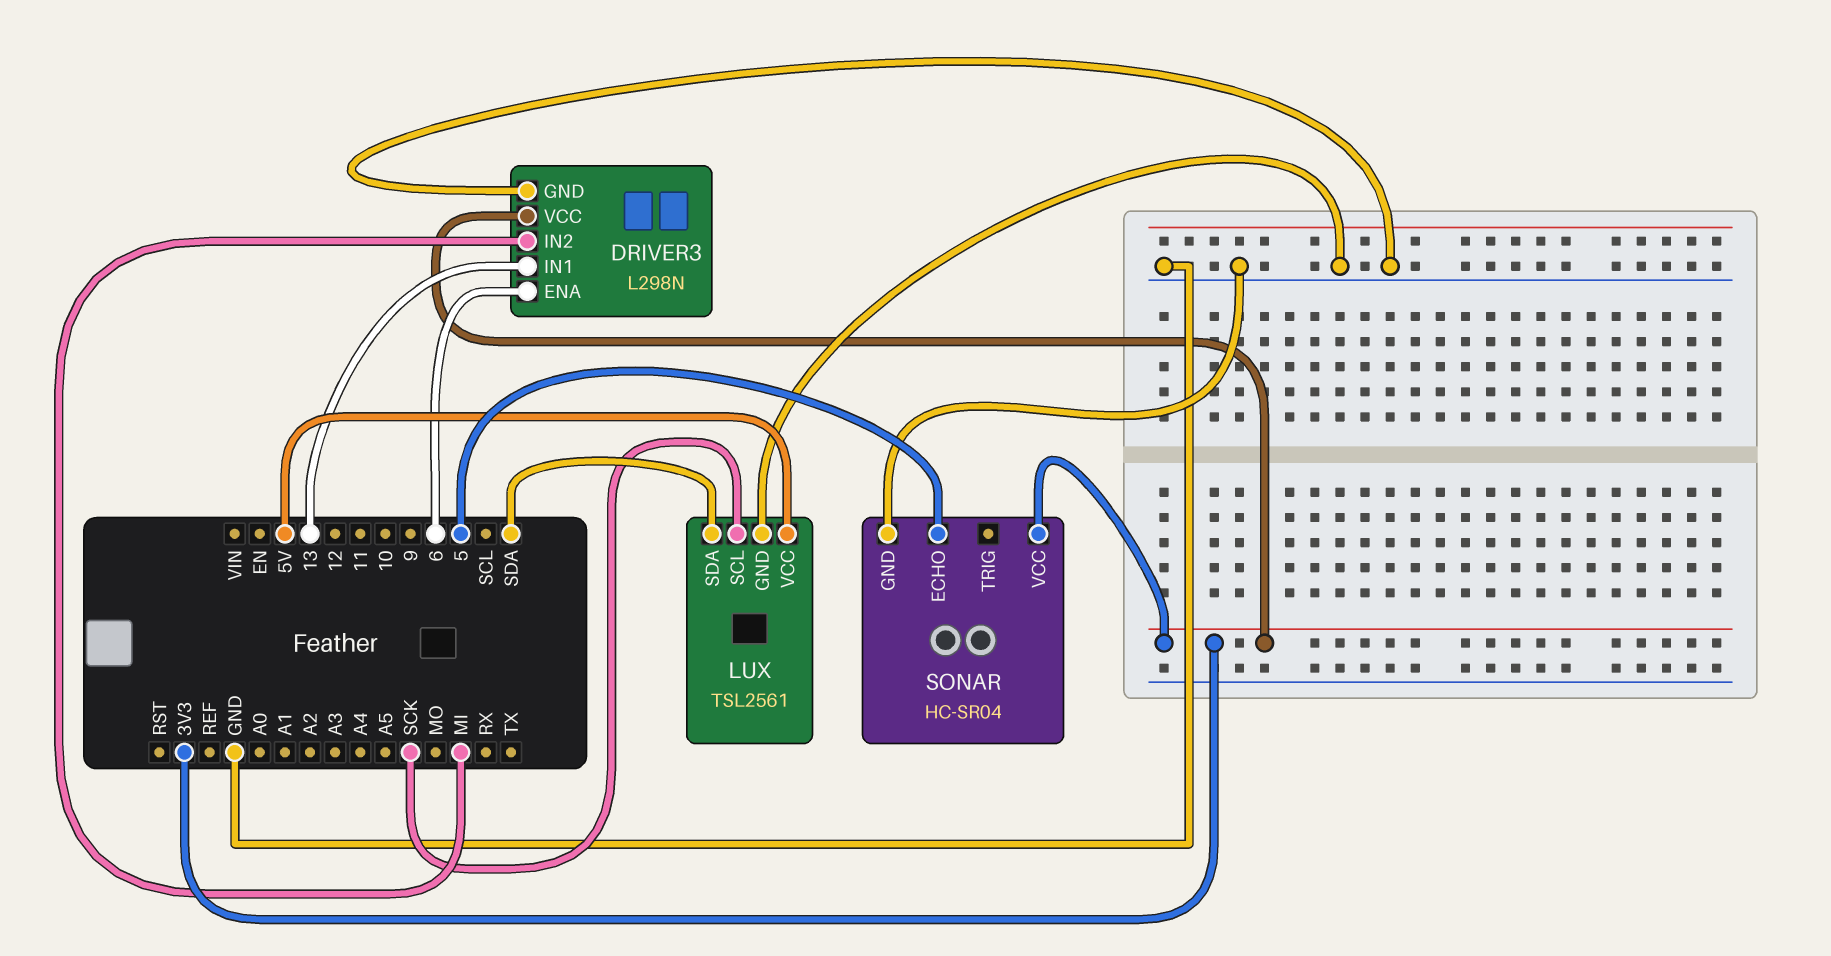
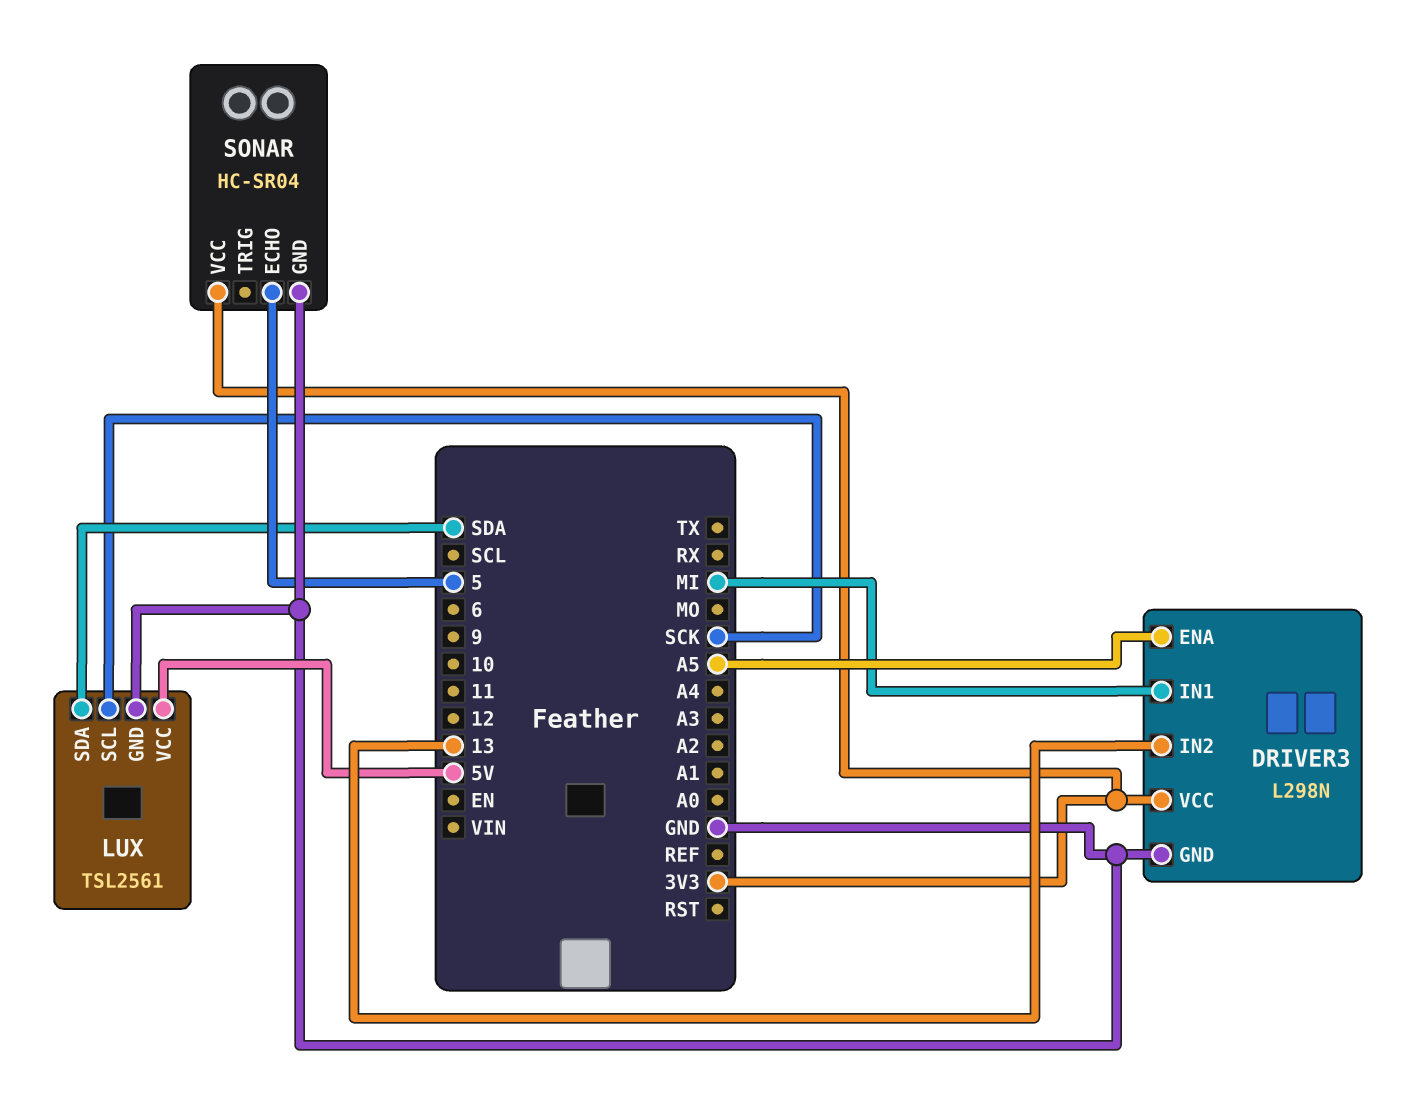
DRIVER3 pin ENA: 6 -> A5
DRIVER3 pin IN1: 13 -> MI
DRIVER3 pin IN2: MI -> 13

